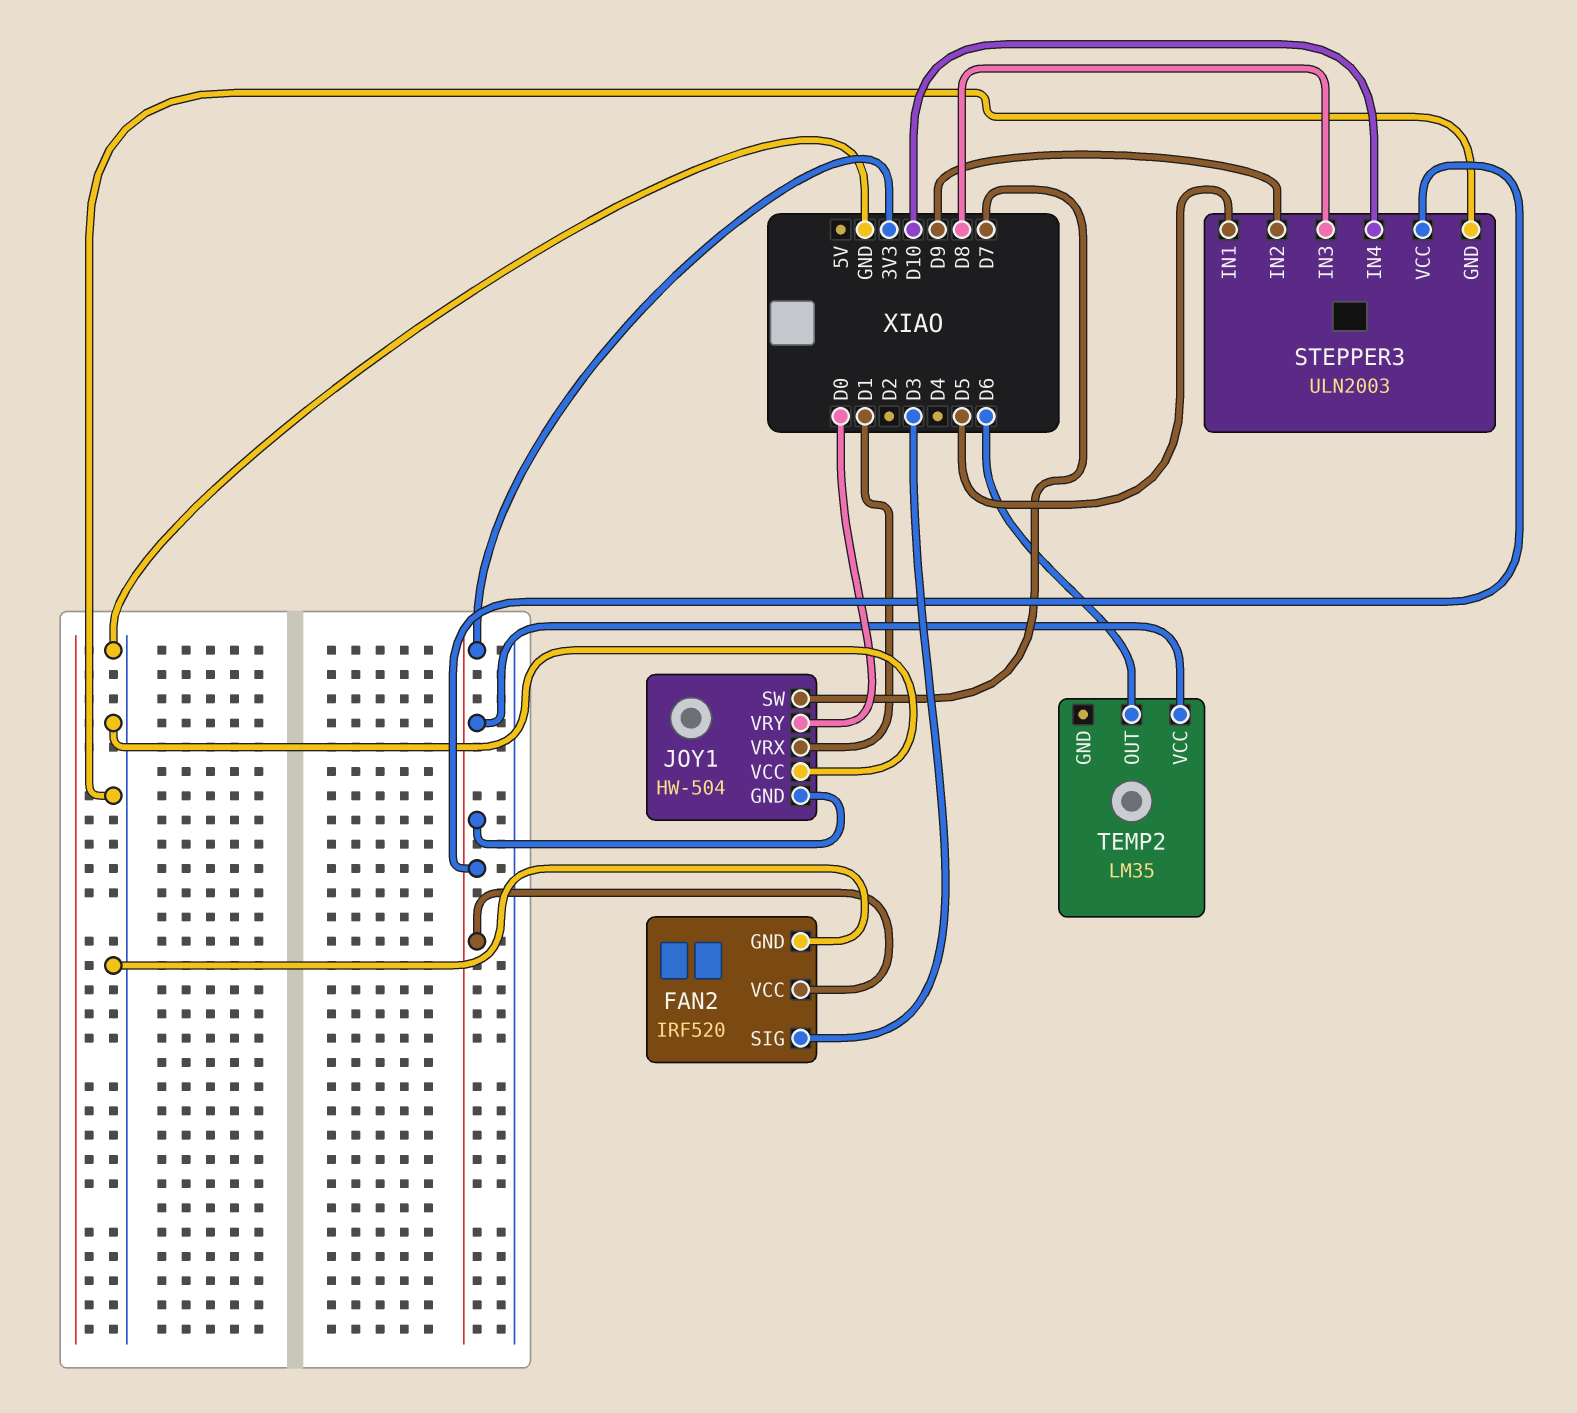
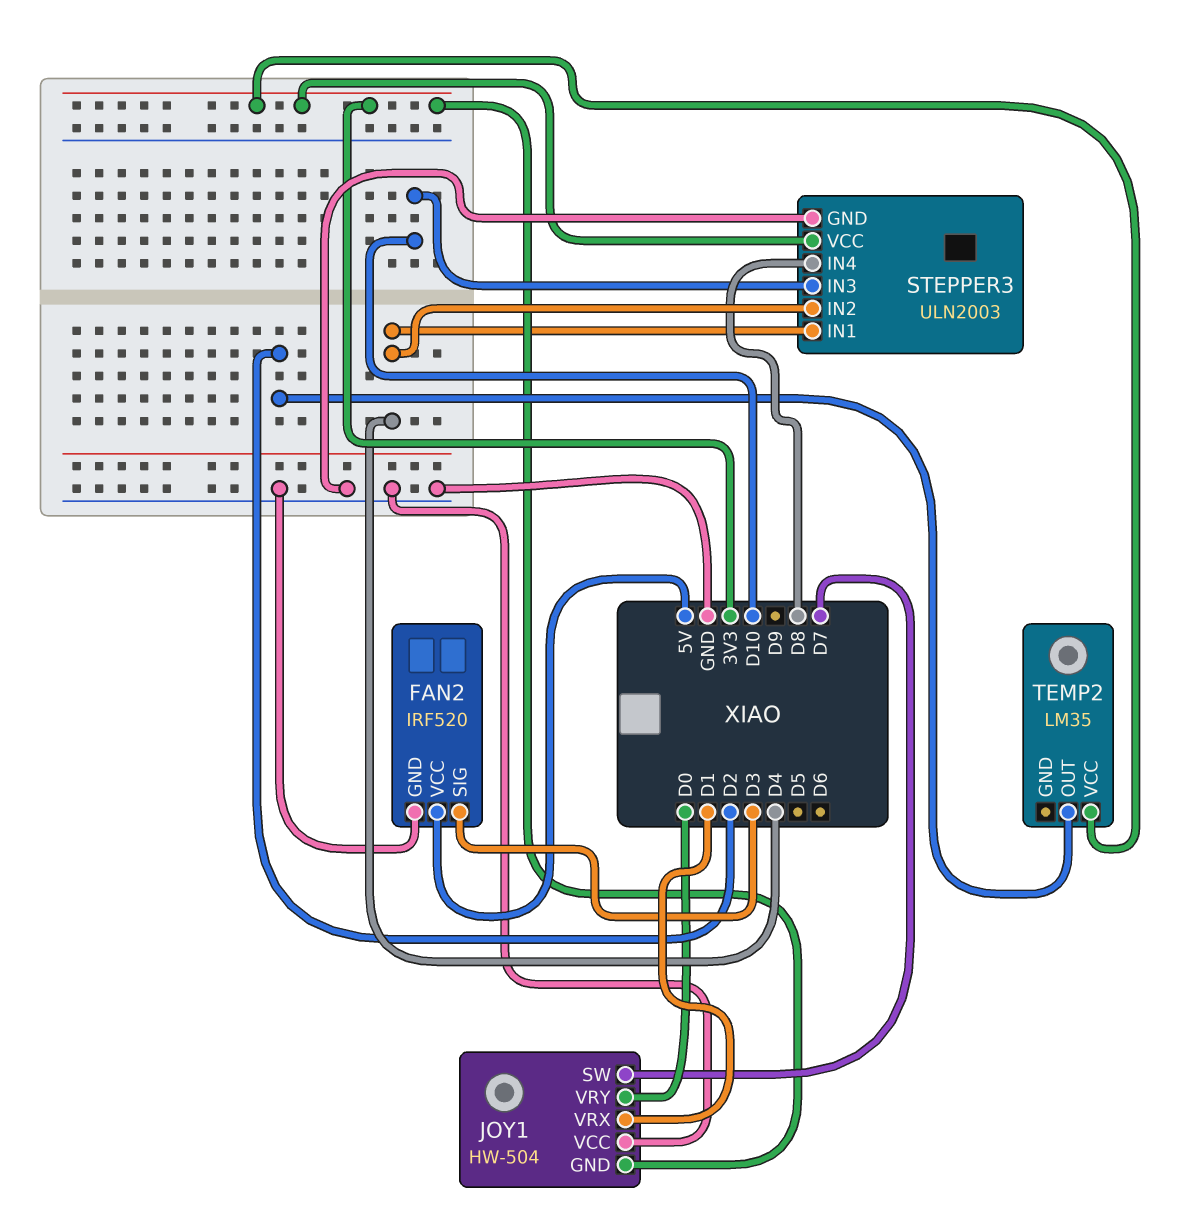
FAN2 pin VCC: 3V3 -> 5V
STEPPER3 pin IN1: D5 -> D4
STEPPER3 pin IN2: D9 -> D4
STEPPER3 pin IN3: D8 -> D10
STEPPER3 pin IN4: D10 -> D8
TEMP2 pin OUT: D6 -> D2

